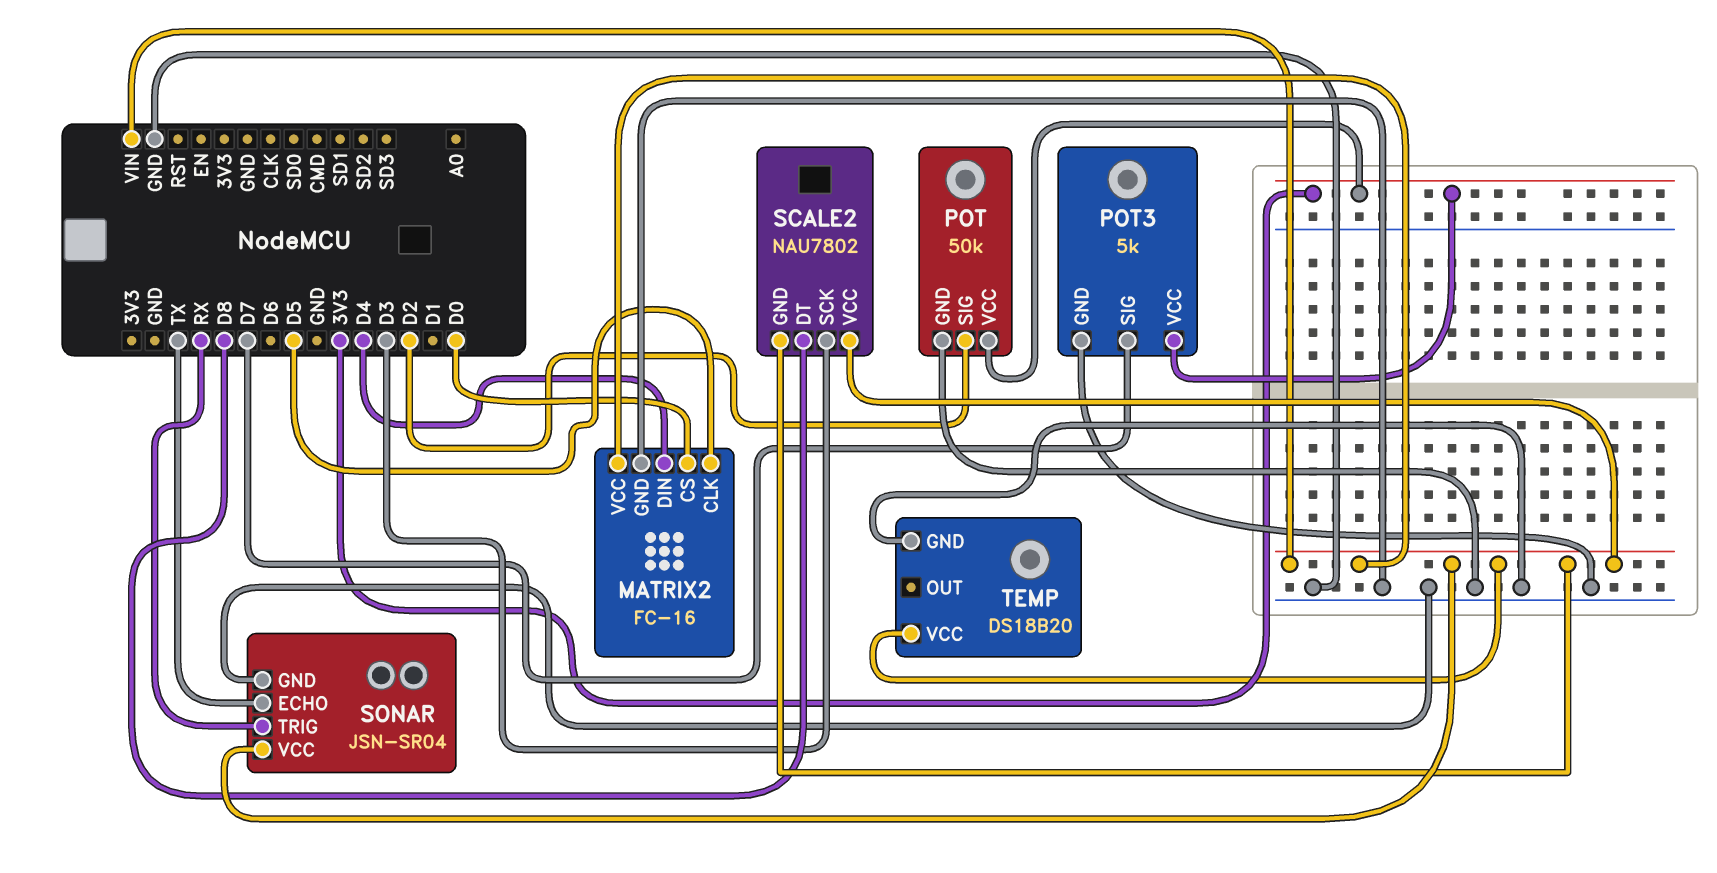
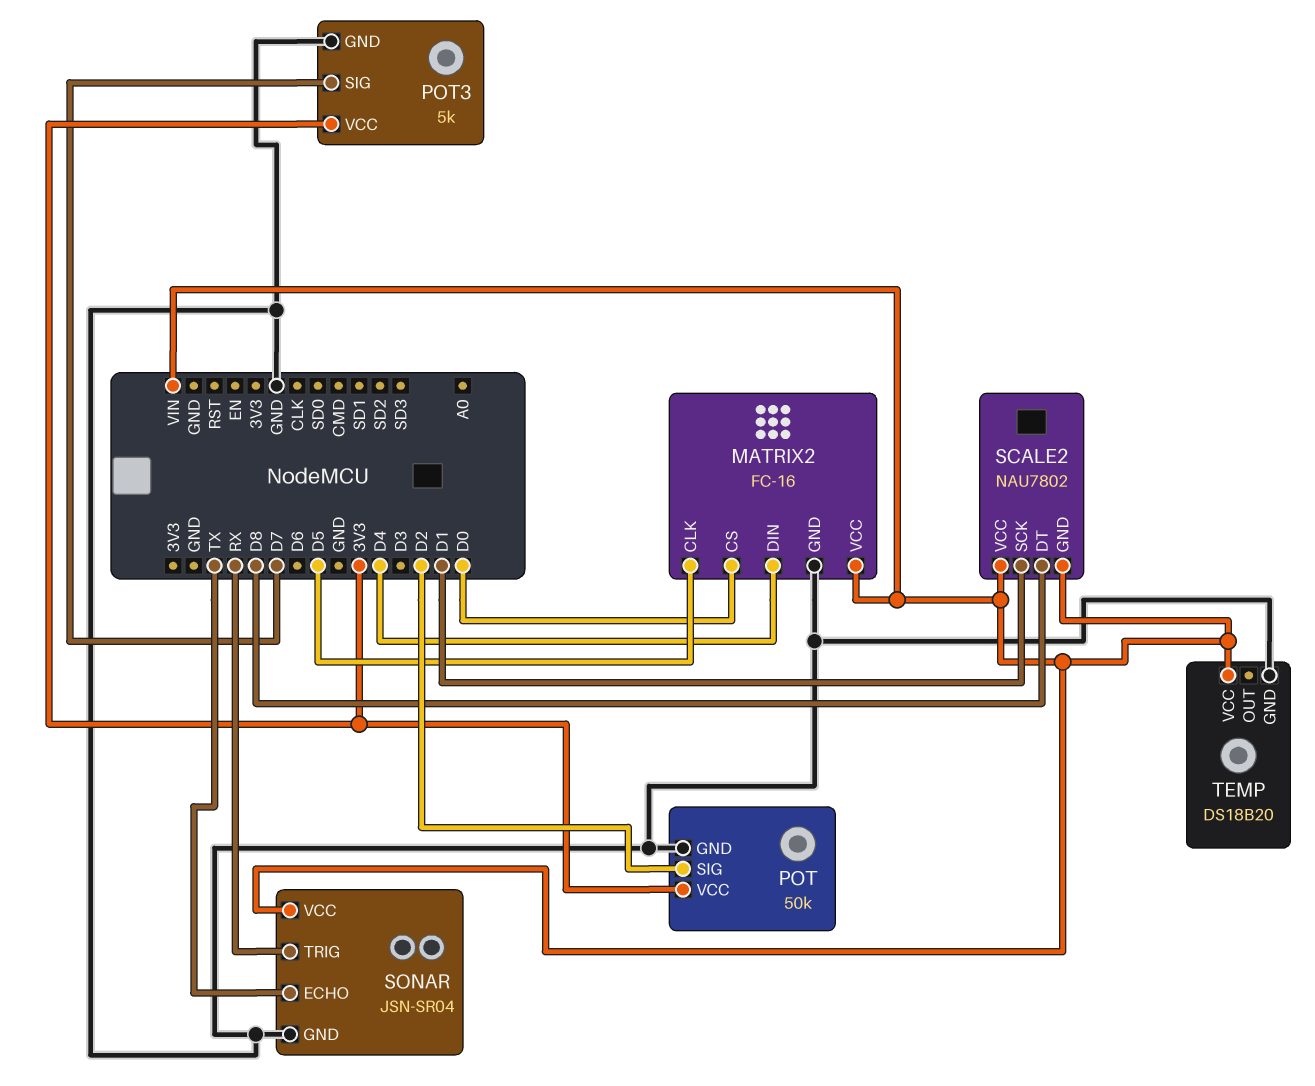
SCALE2 pin SCK: D3 -> D1

